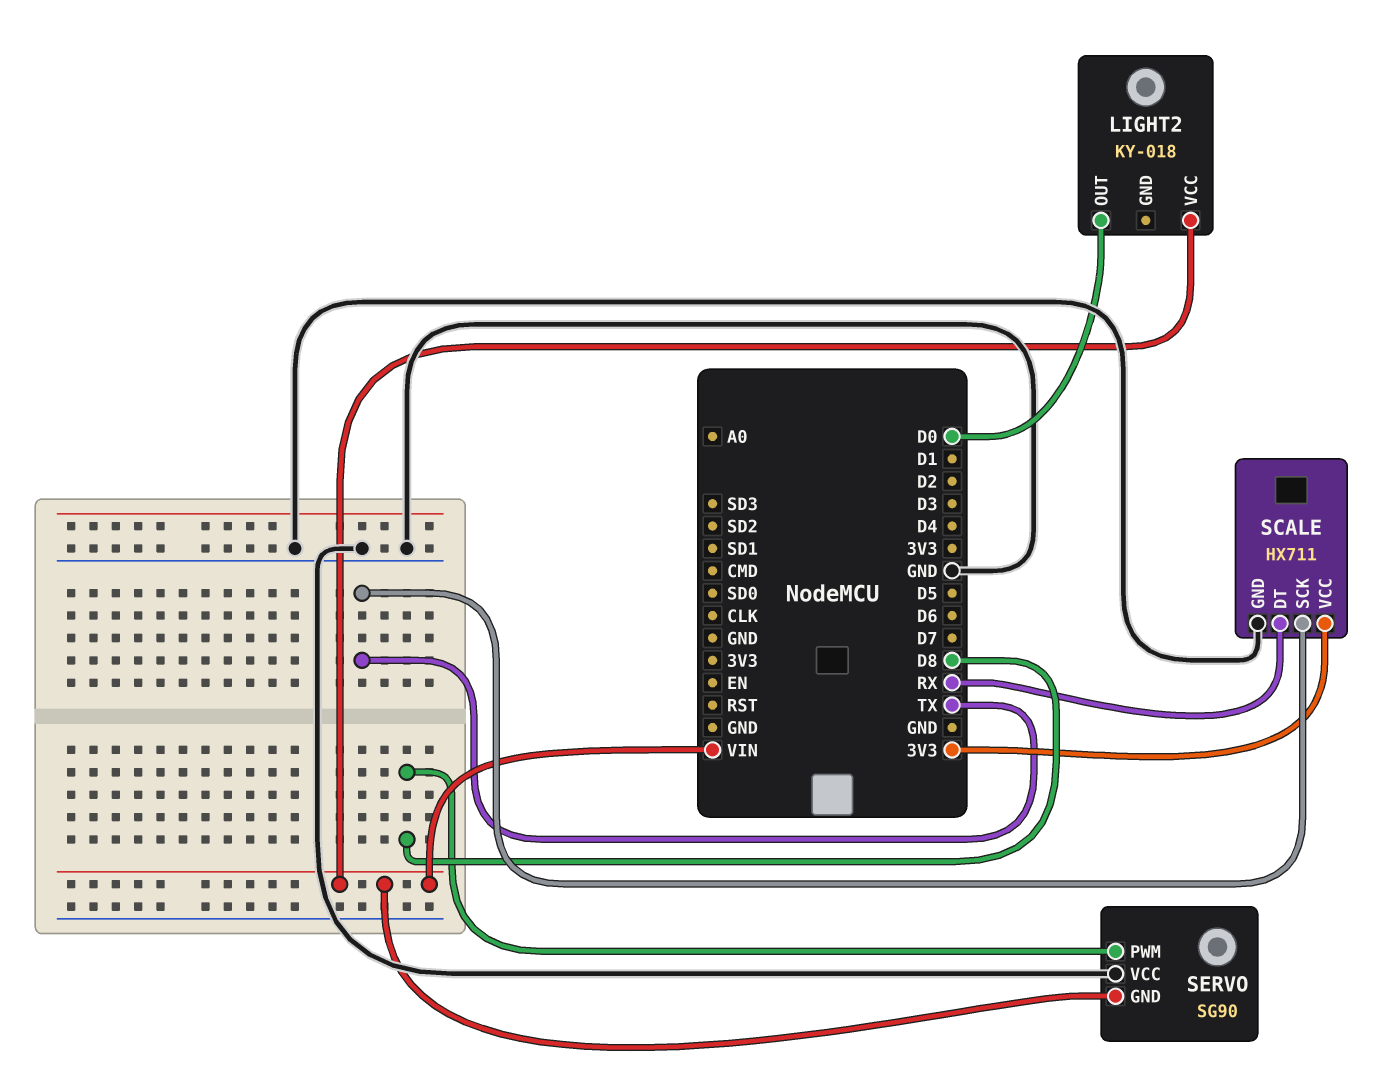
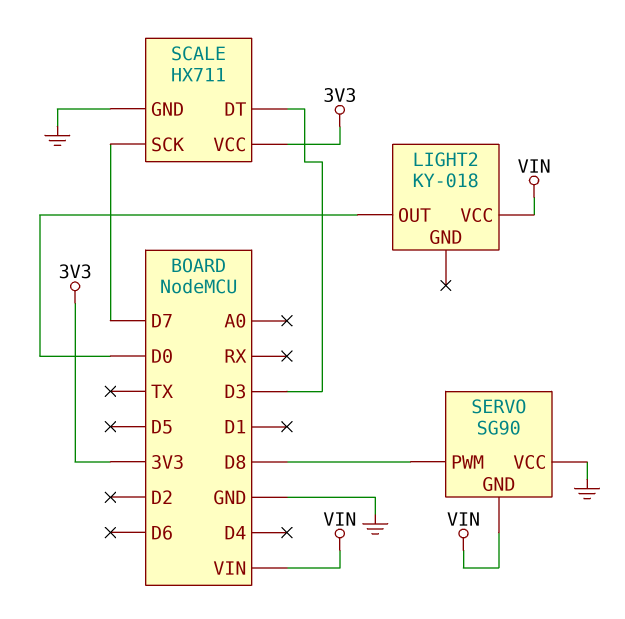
SCALE pin DT: RX -> D3
SCALE pin SCK: TX -> D7

